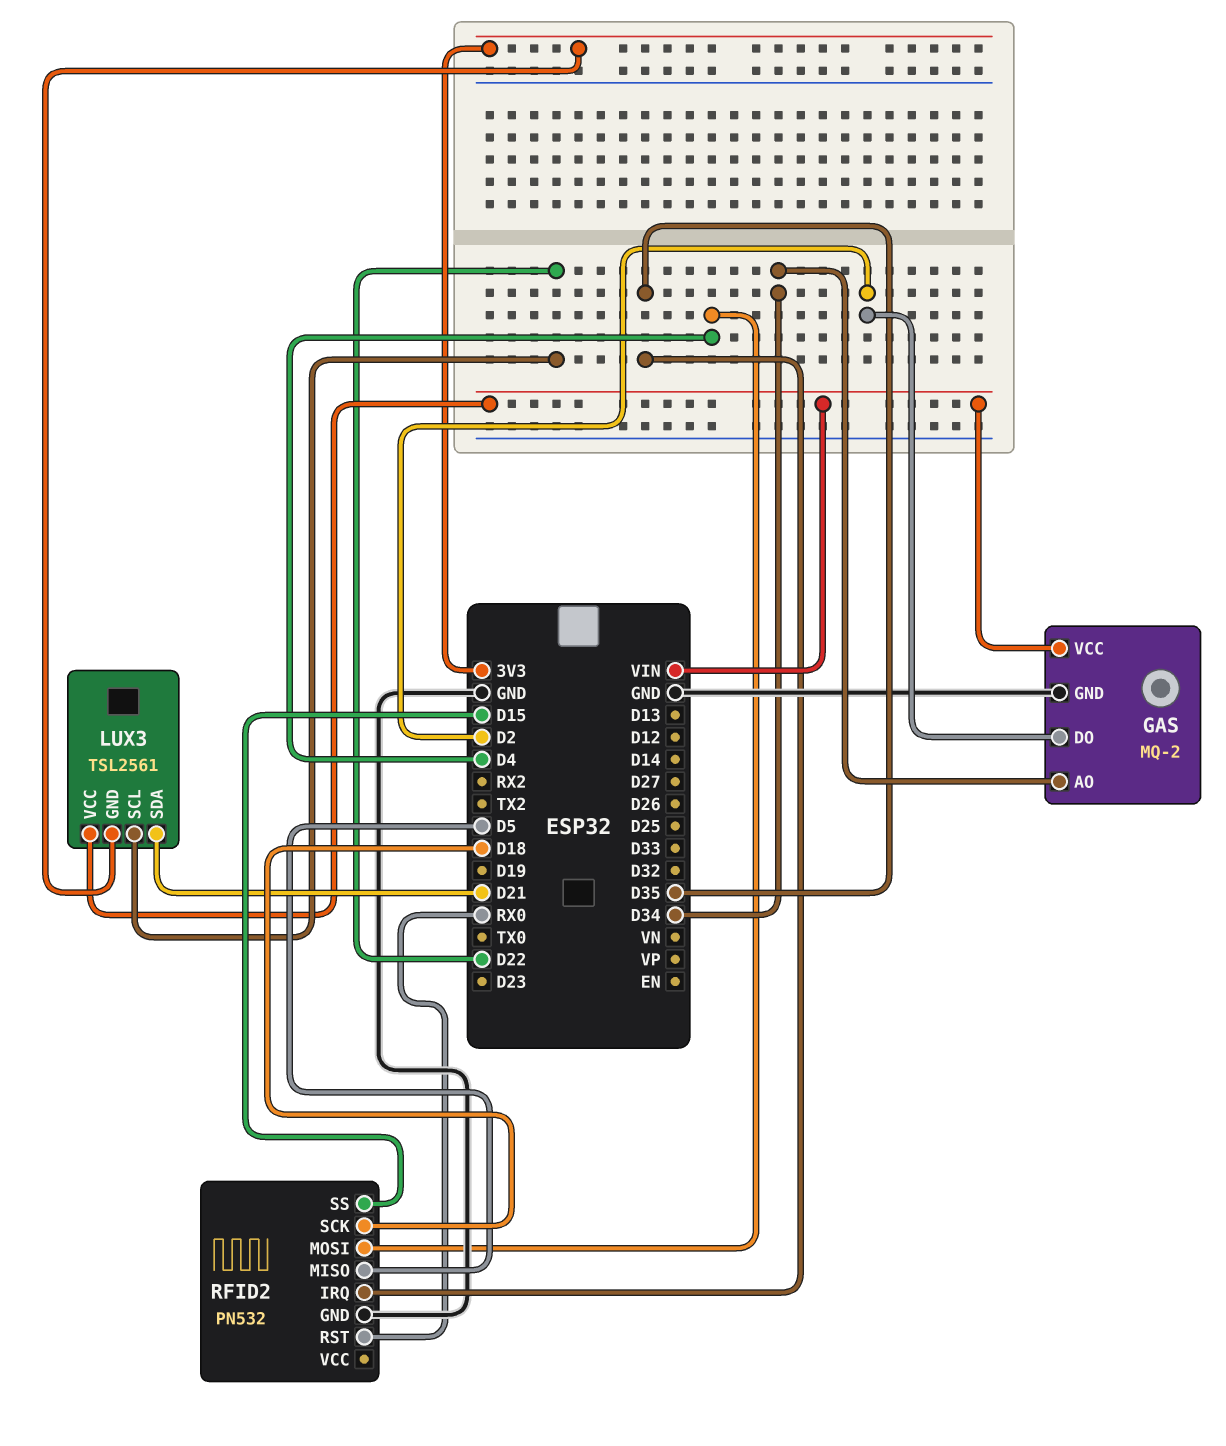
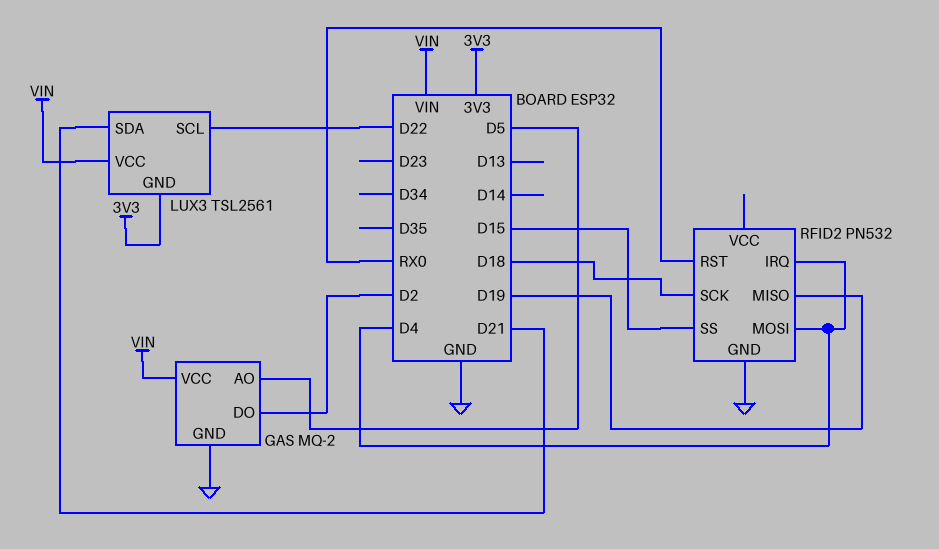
GAS pin AO: D34 -> D5
RFID2 pin IRQ: D35 -> D4
RFID2 pin MISO: D5 -> D19

